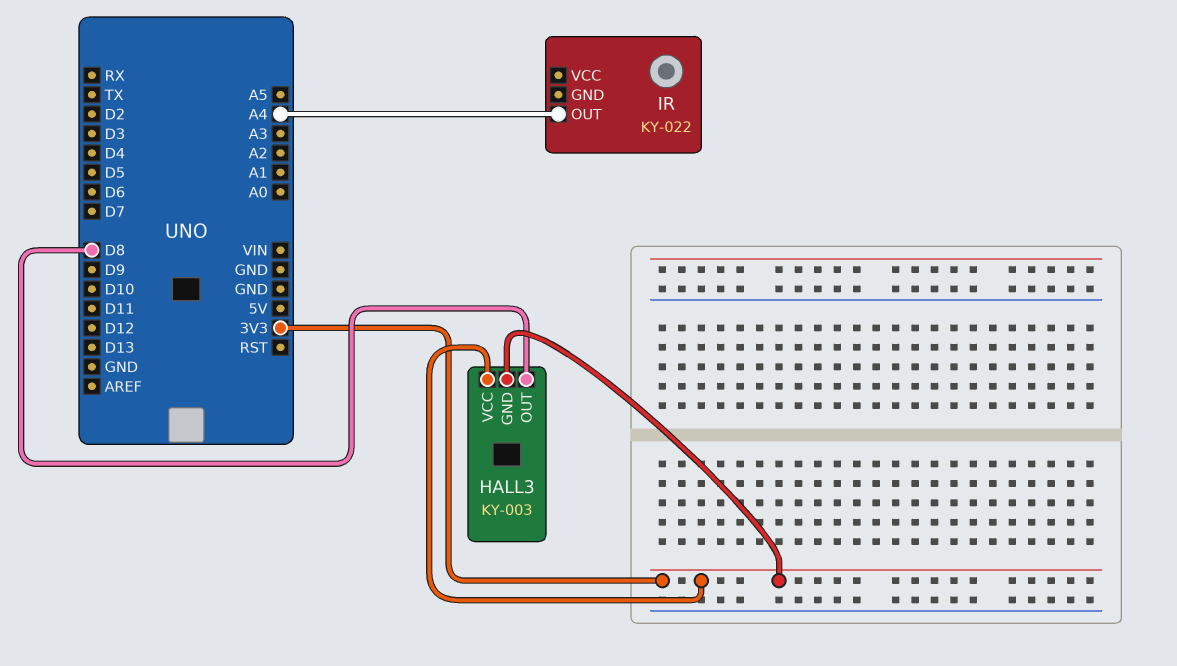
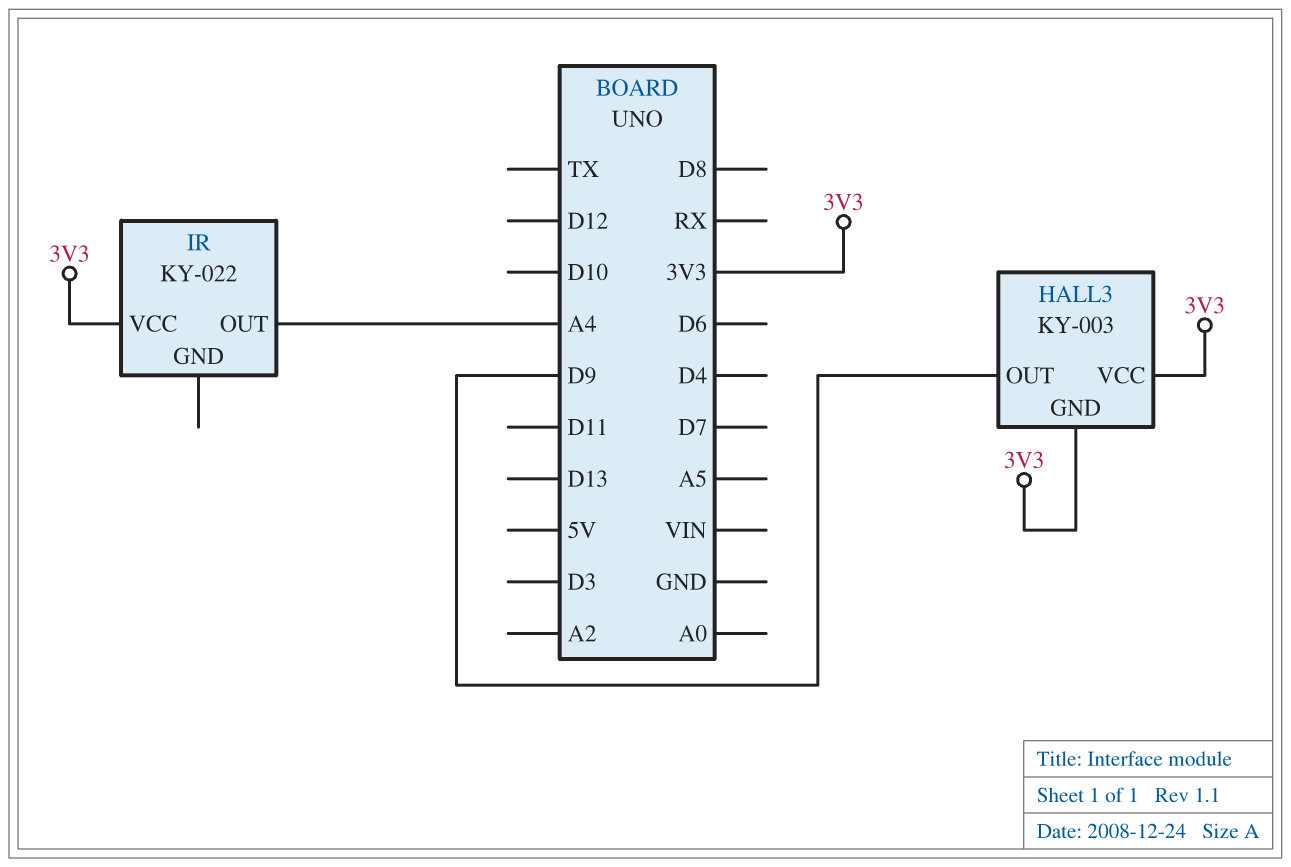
HALL3 pin OUT: D8 -> D9
IR pin VCC: none -> 3V3

